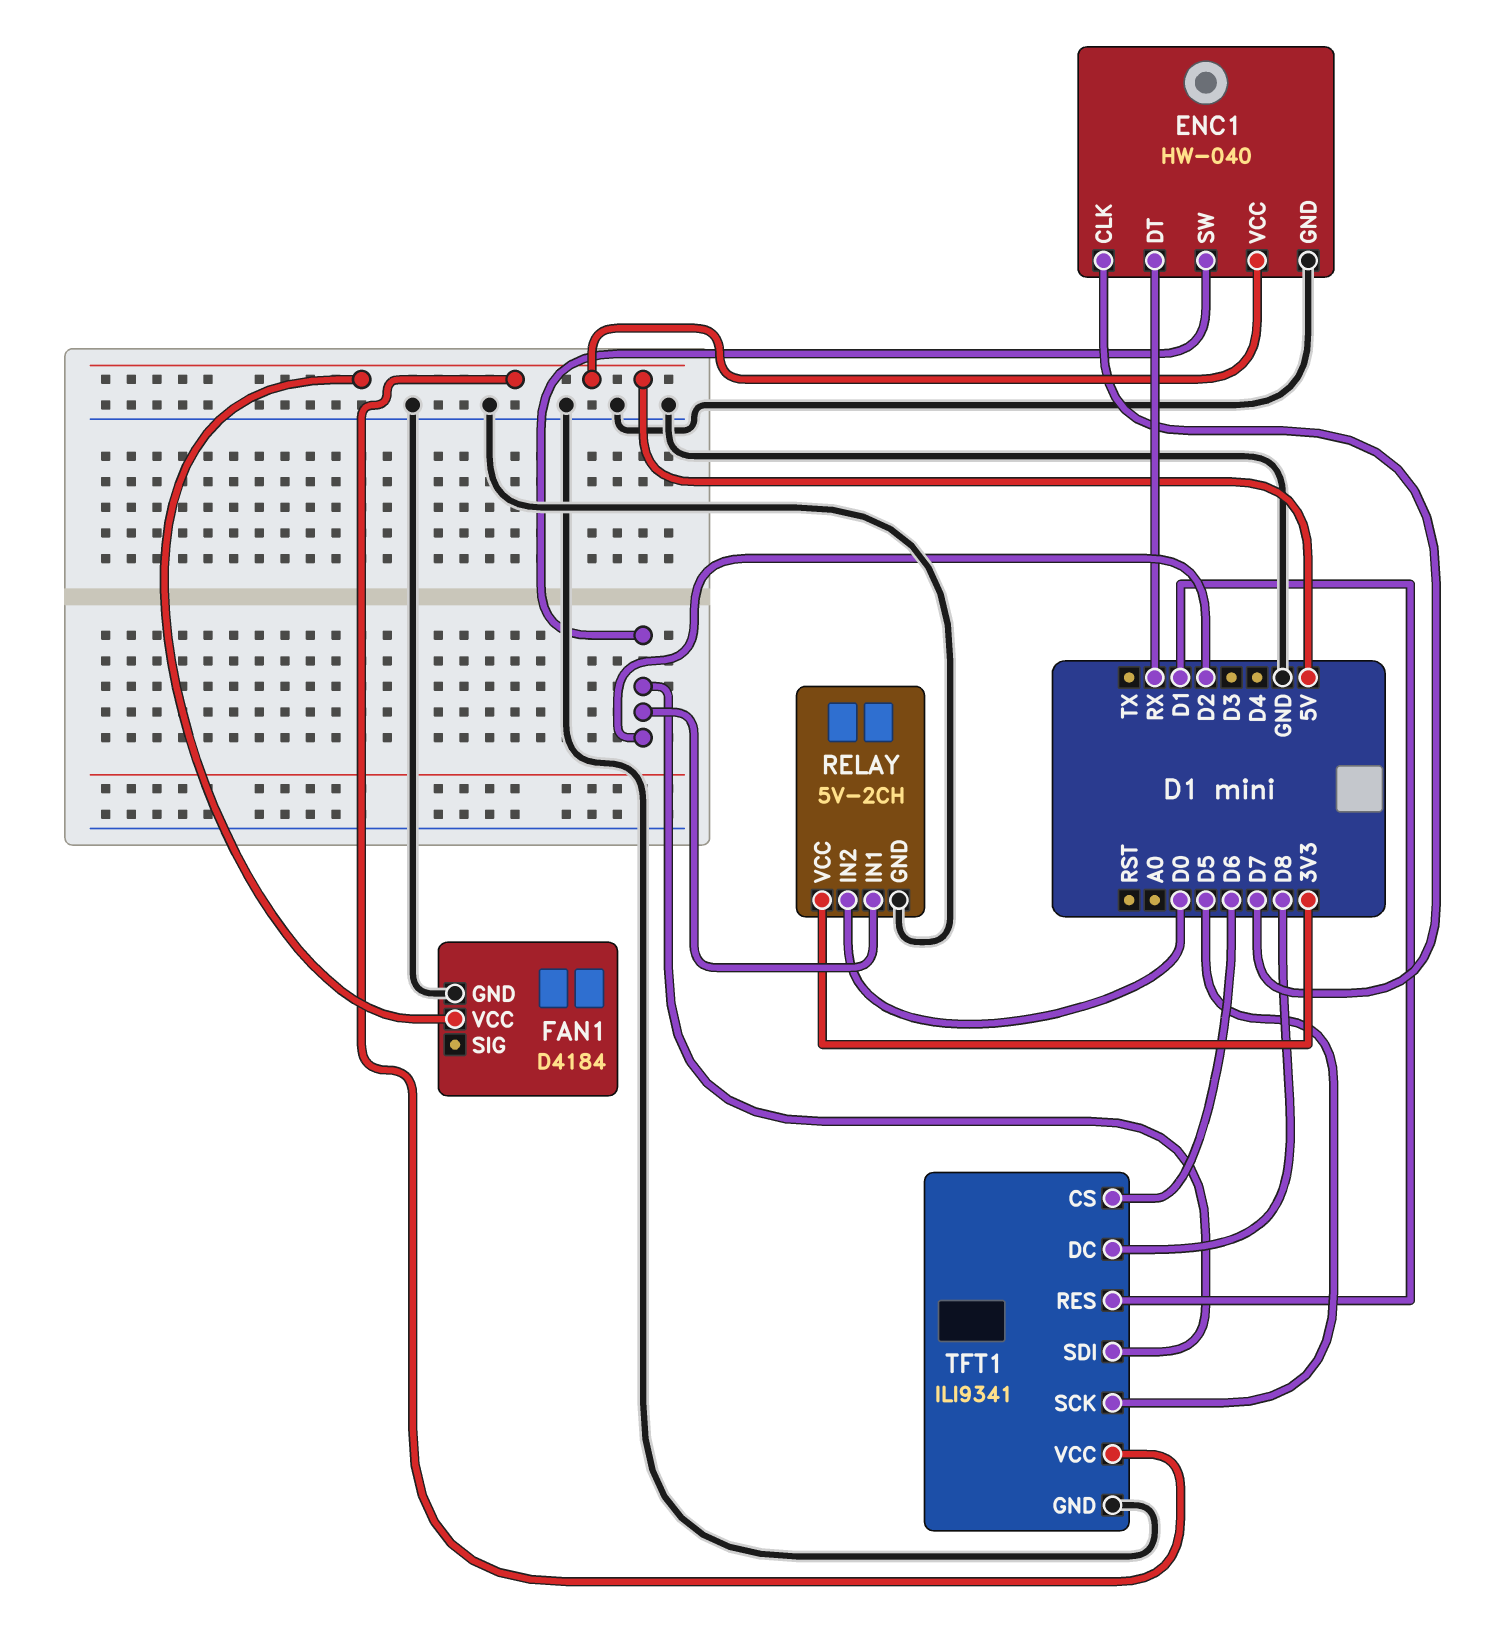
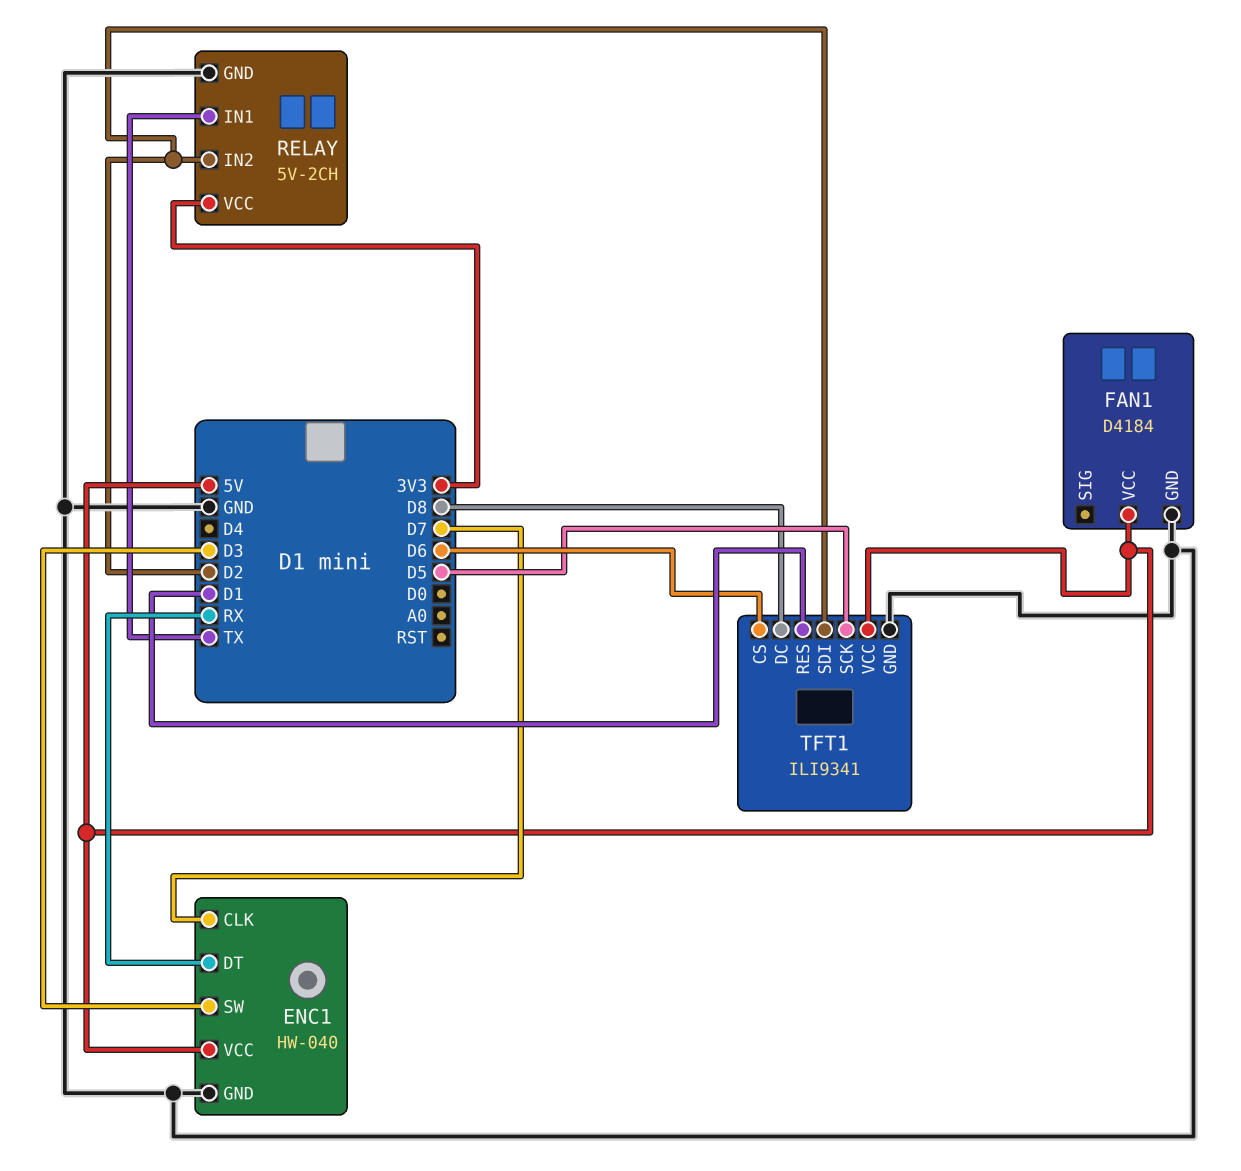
ENC1 pin SW: D2 -> D3
RELAY pin IN1: D2 -> TX
RELAY pin IN2: D0 -> D2

